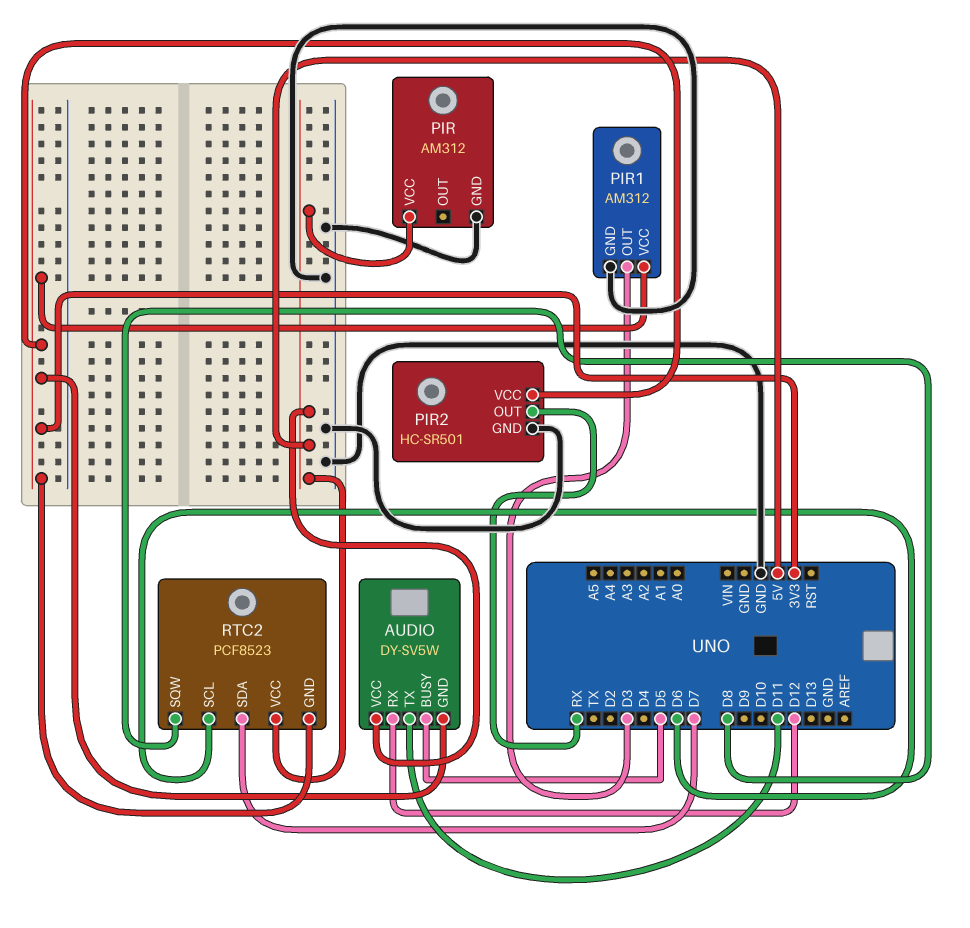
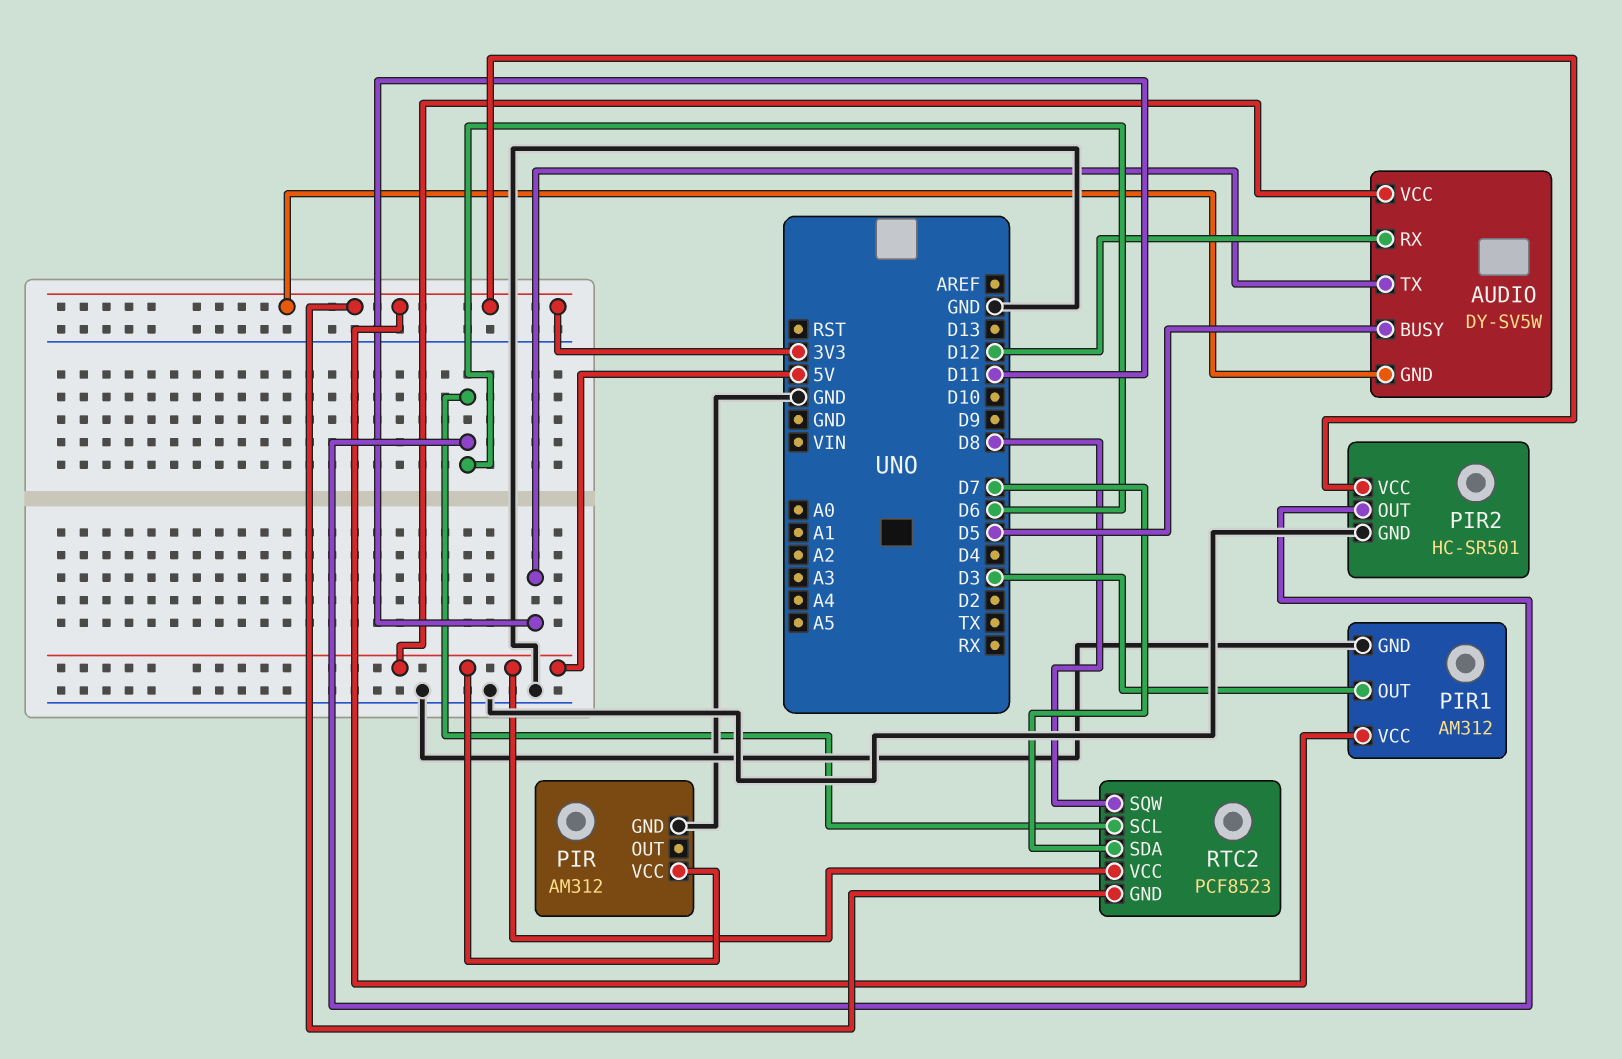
PIR2 pin OUT: RX -> D6

